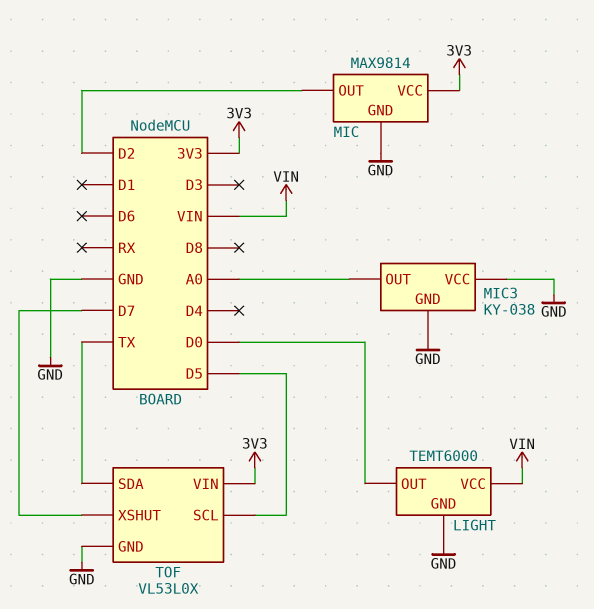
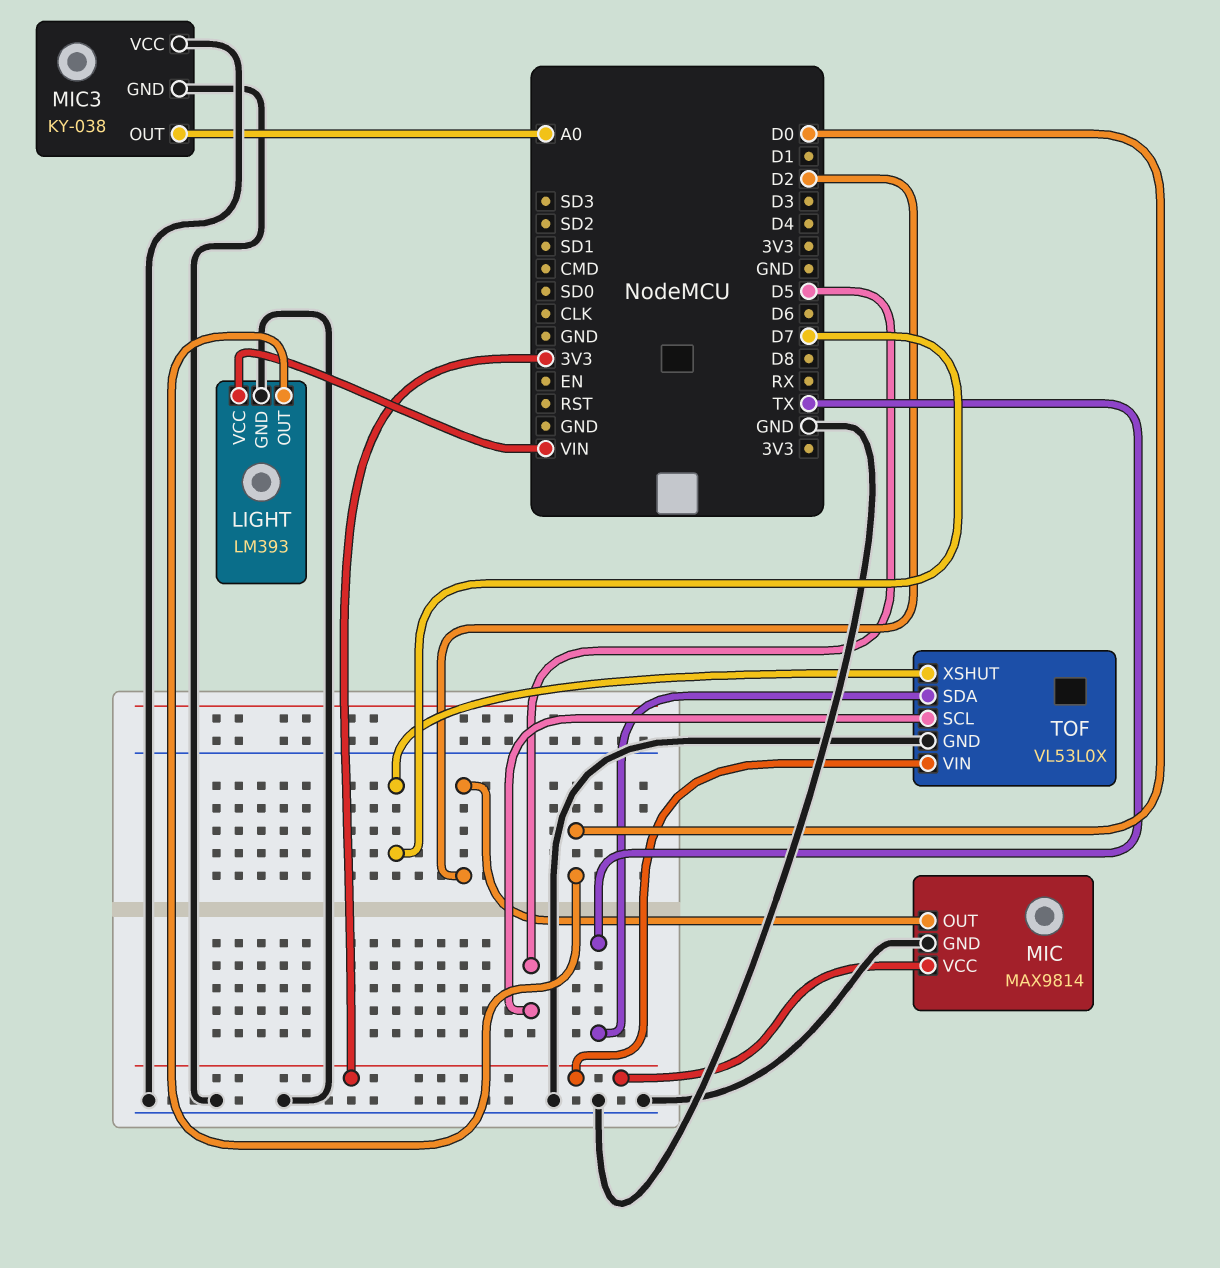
LIGHT: TEMT6000 -> LM393

